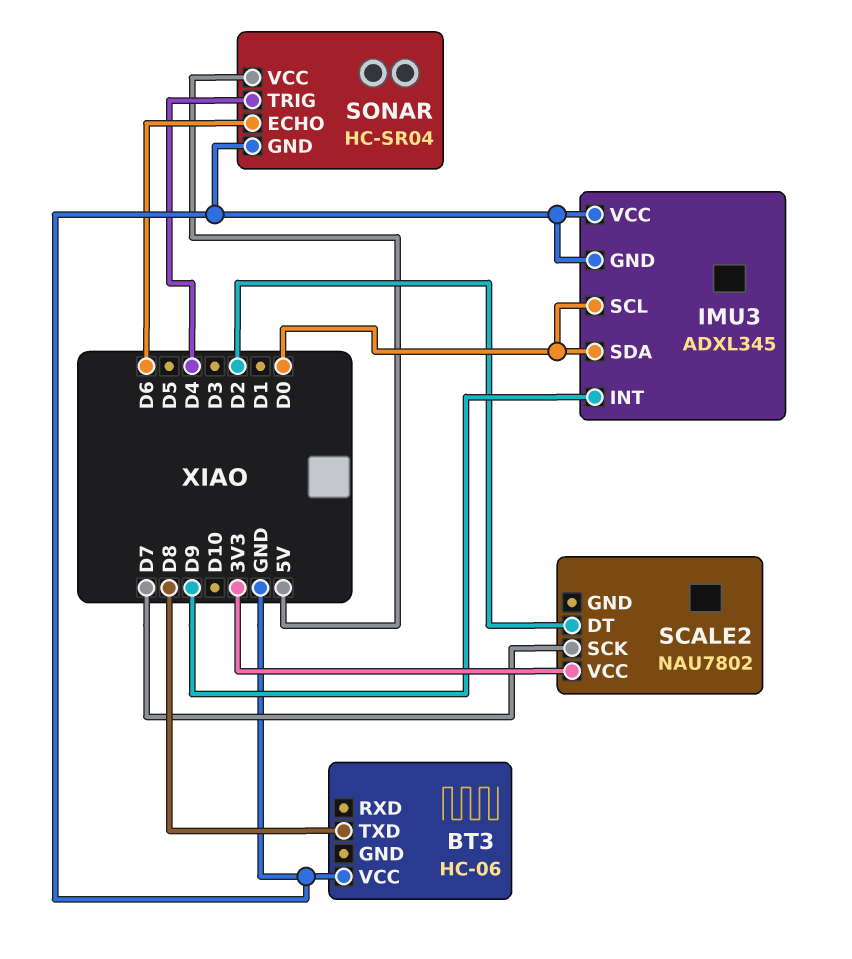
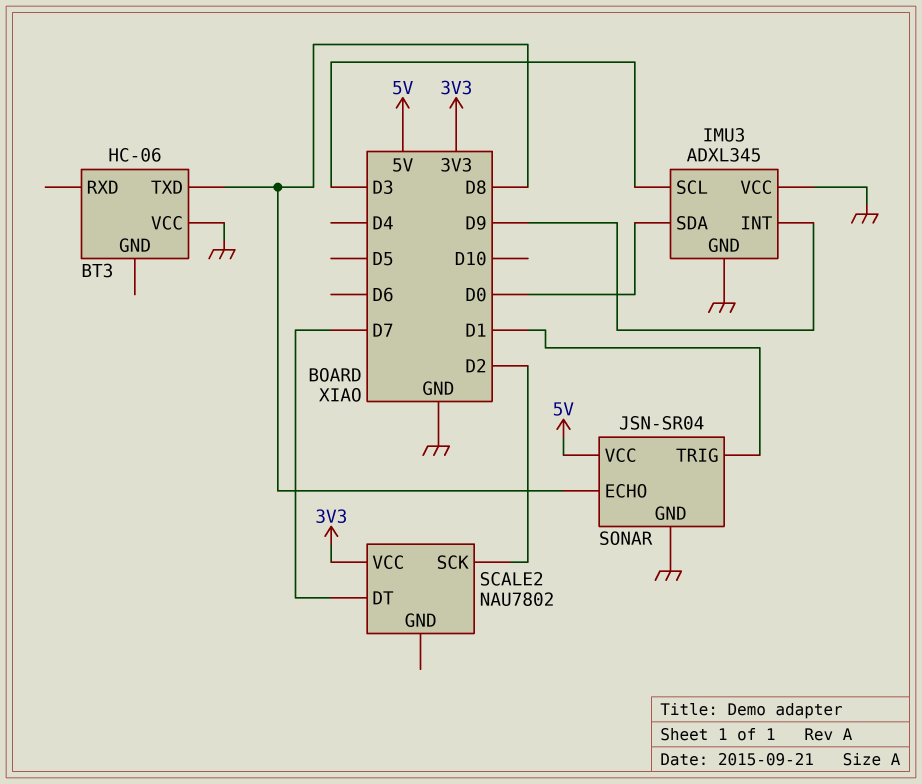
IMU3 pin SCL: D0 -> D3
SCALE2 pin DT: D2 -> D7
SCALE2 pin SCK: D7 -> D2
SONAR: HC-SR04 -> JSN-SR04
SONAR pin ECHO: D6 -> D8
SONAR pin TRIG: D4 -> D1

